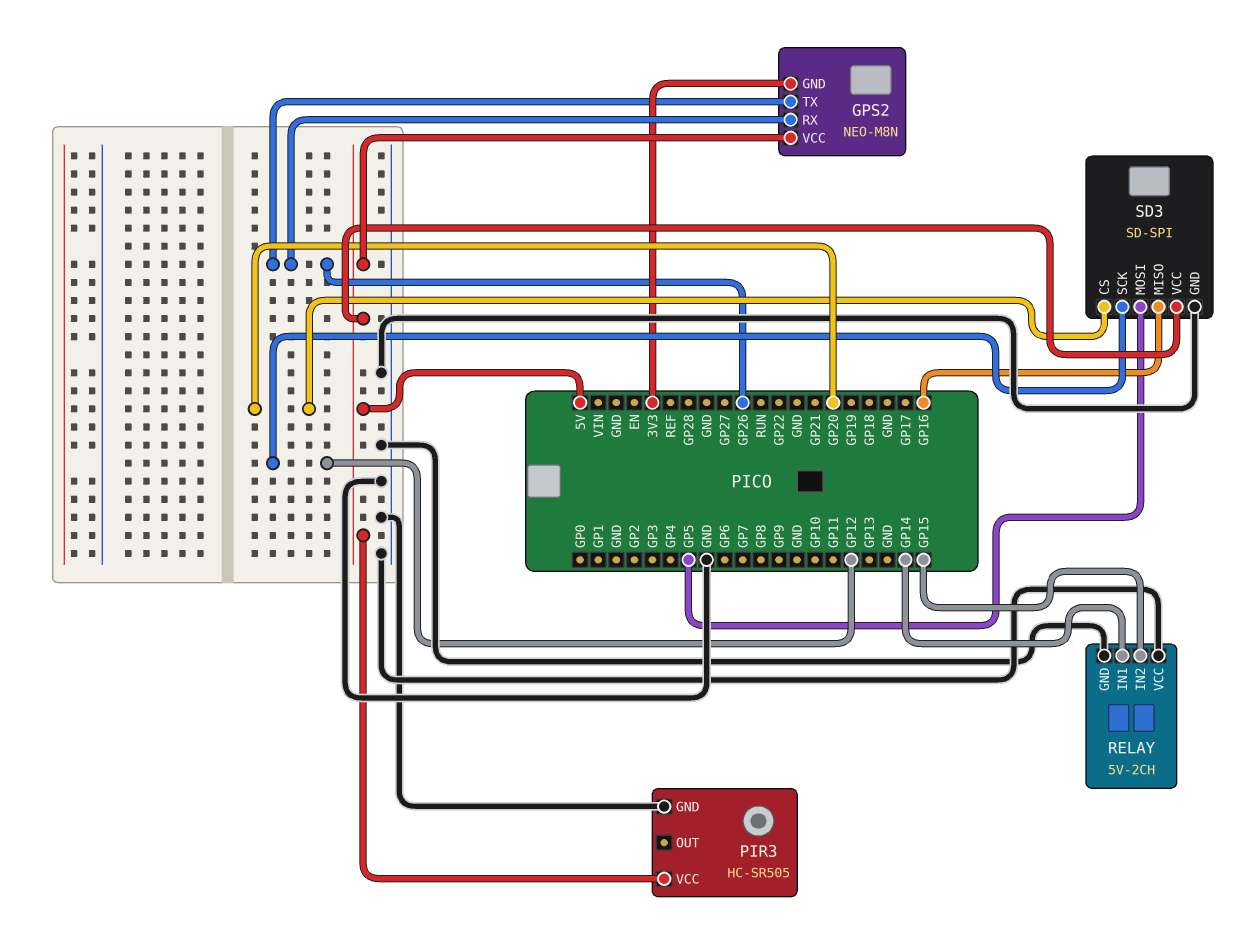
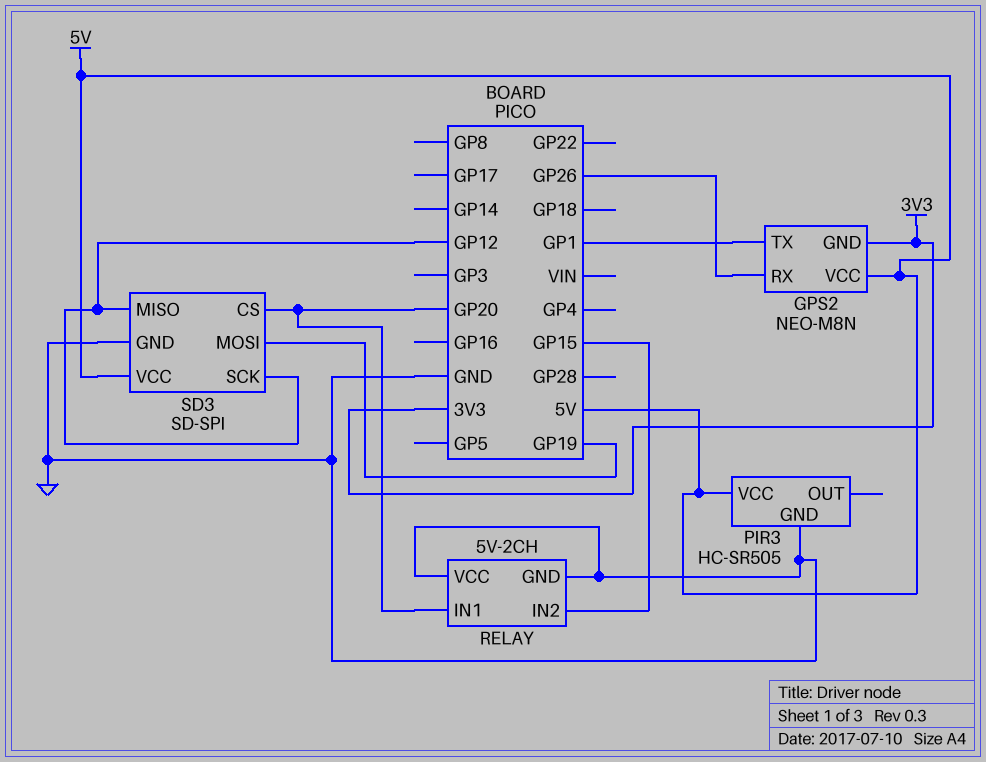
GPS2 pin TX: GP26 -> GP1
RELAY pin IN1: GP14 -> GP20
SD3 pin MISO: GP16 -> GP12
SD3 pin MOSI: GP5 -> GP19

